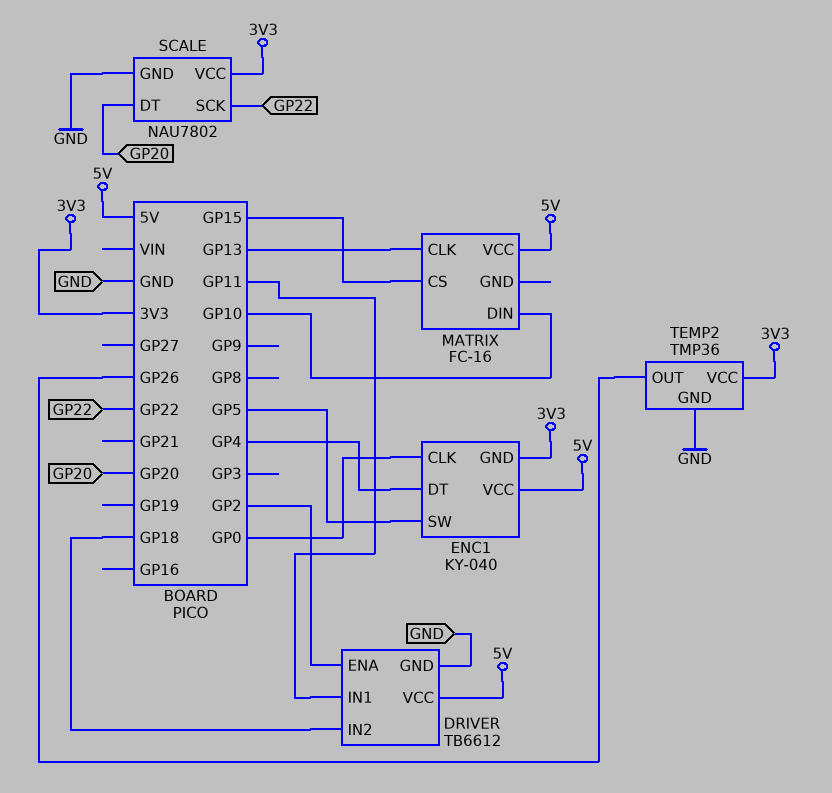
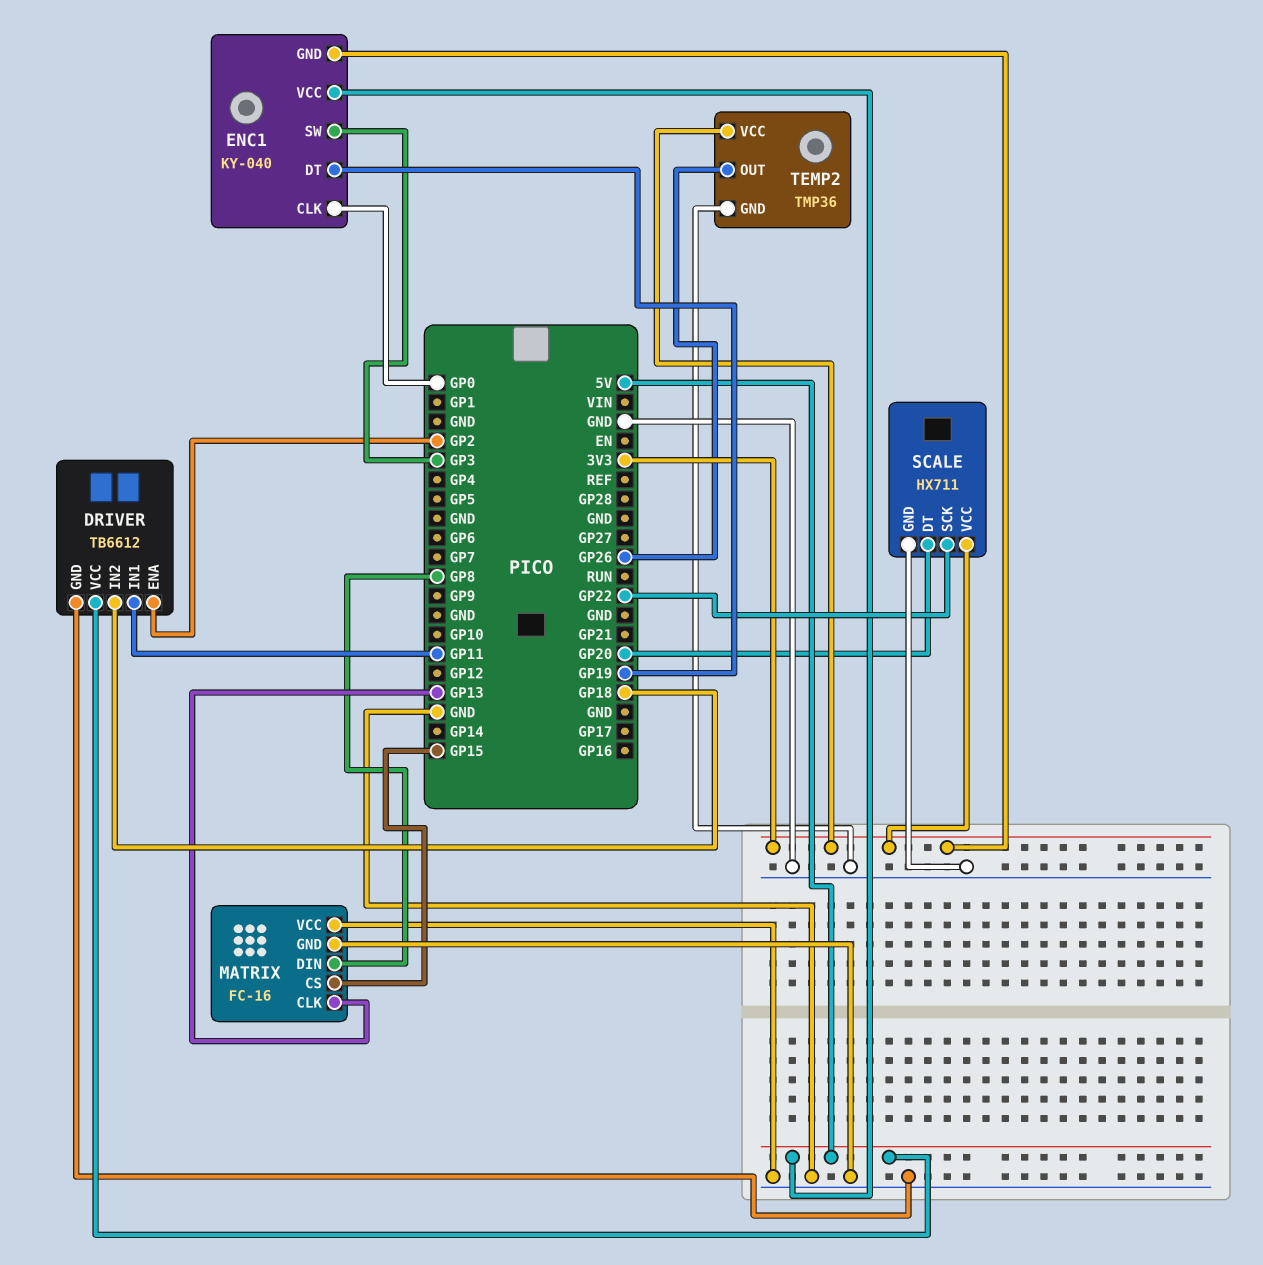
ENC1 pin DT: GP4 -> GP19
ENC1 pin SW: GP5 -> GP3
MATRIX pin DIN: GP10 -> GP8
MATRIX pin GND: none -> GND
MATRIX pin VCC: 5V -> GND
SCALE: NAU7802 -> HX711

